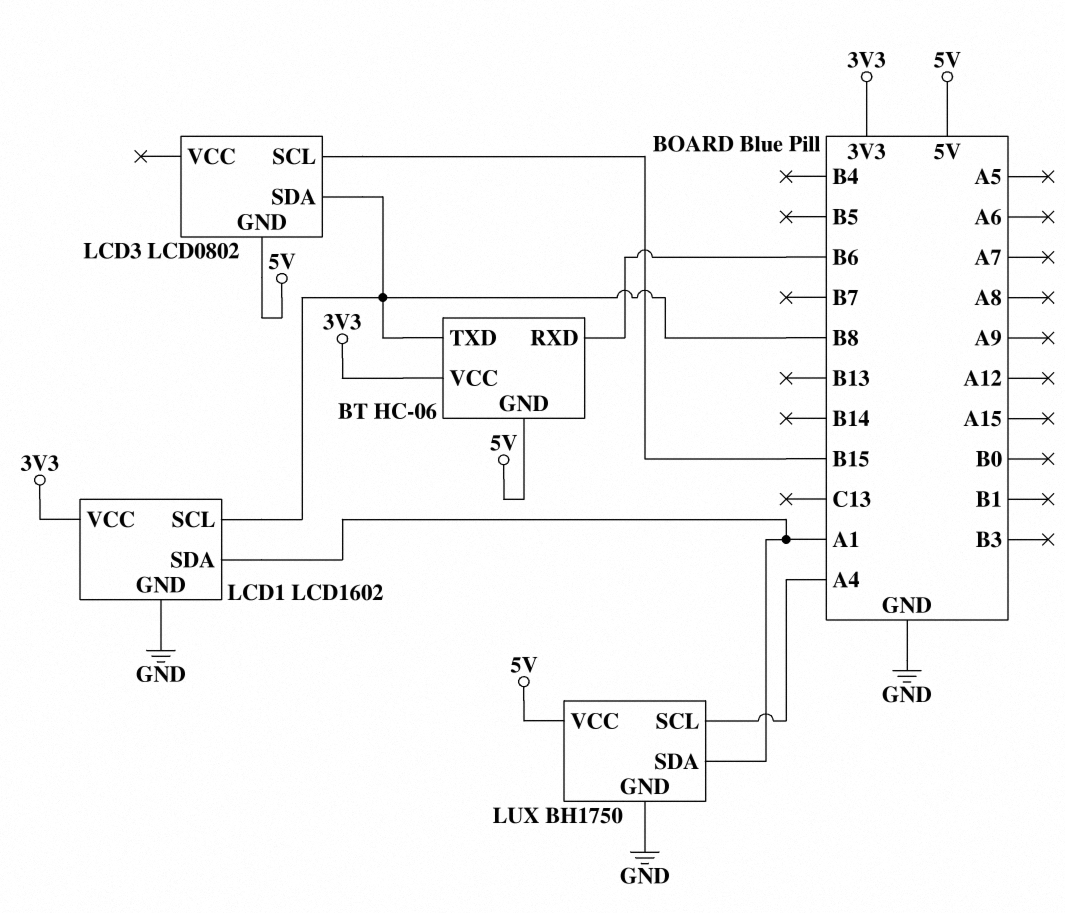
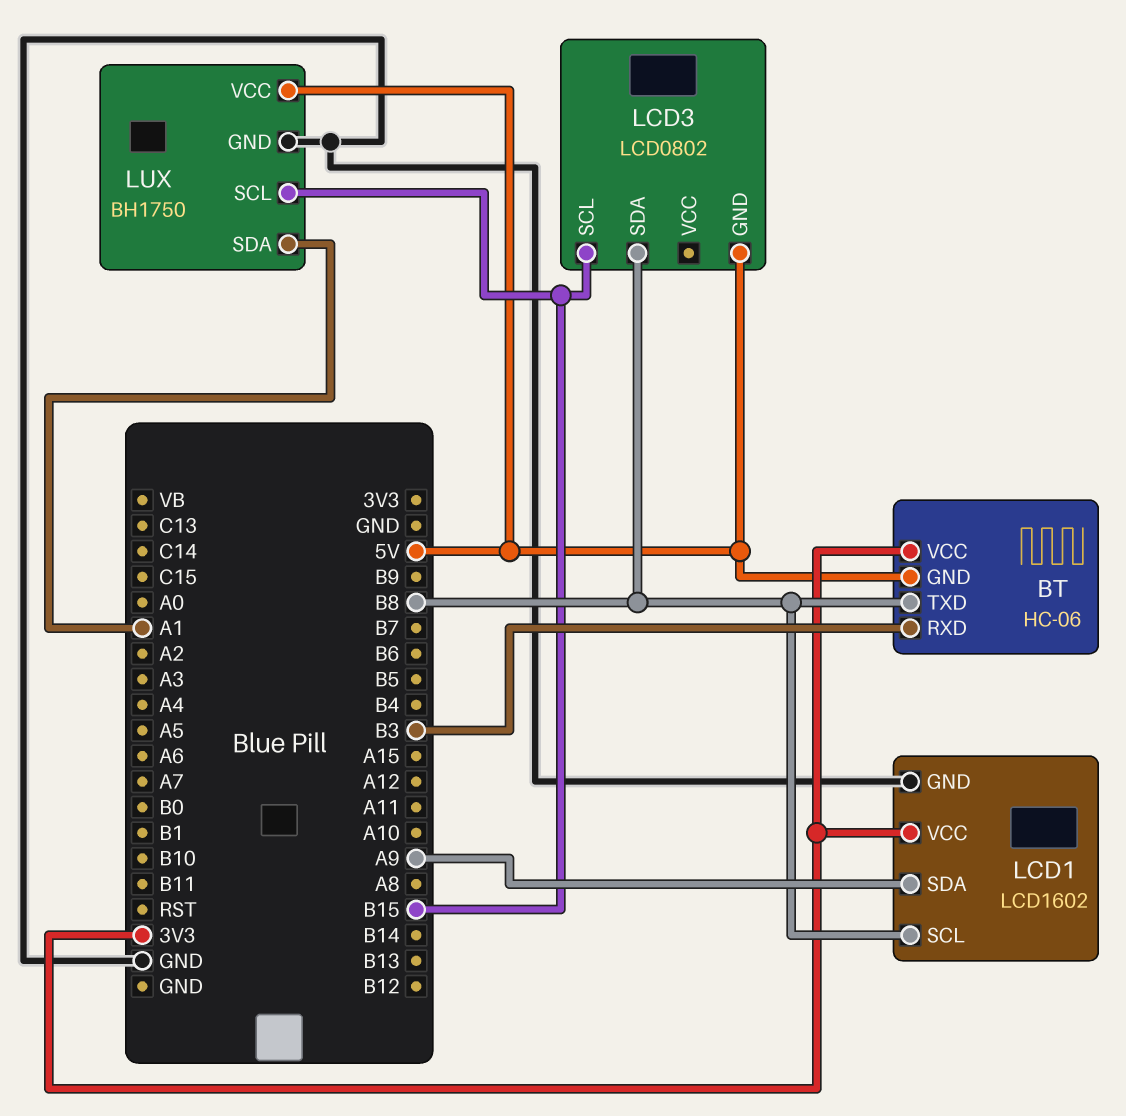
BT pin RXD: B6 -> B3
LCD1 pin SDA: A1 -> A9
LUX pin SCL: A4 -> B15

